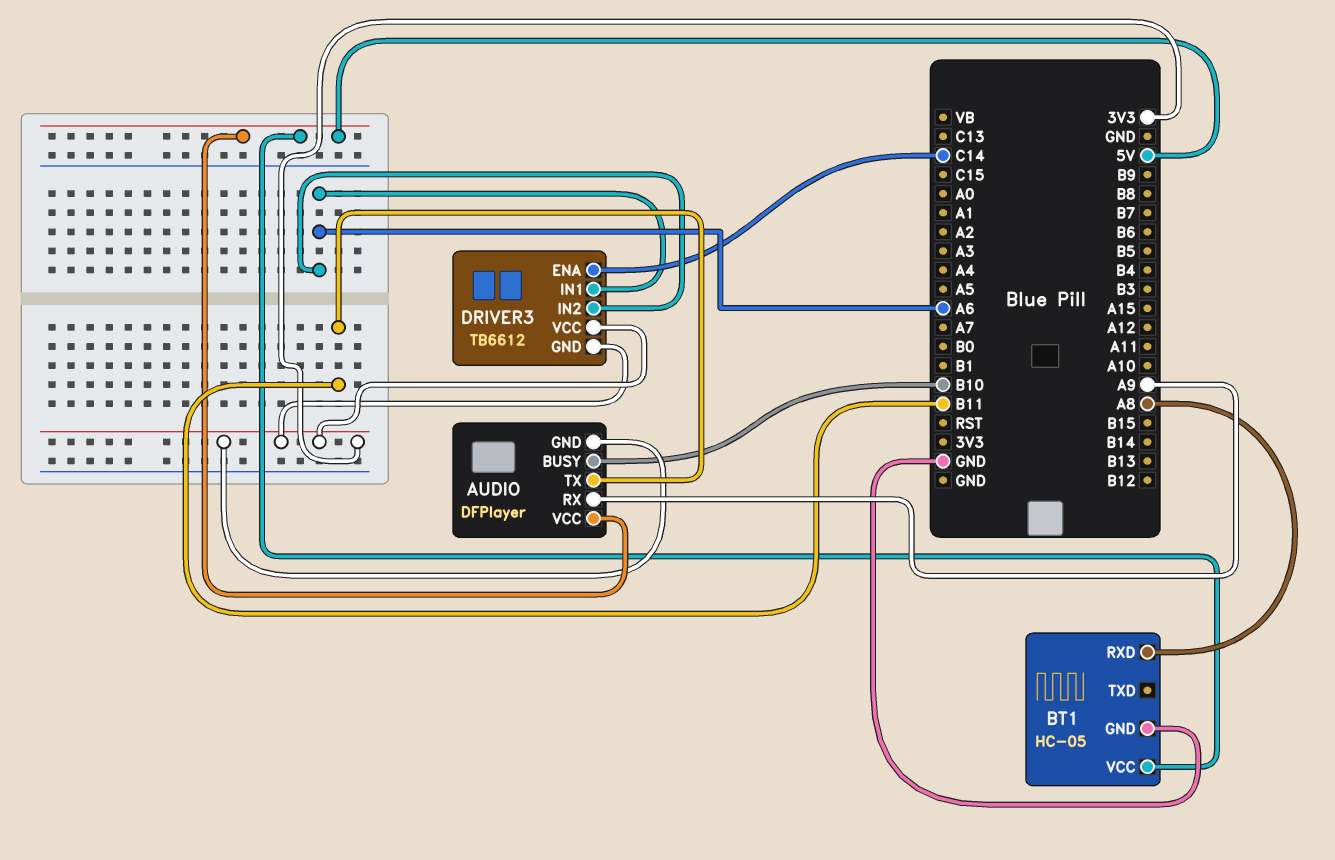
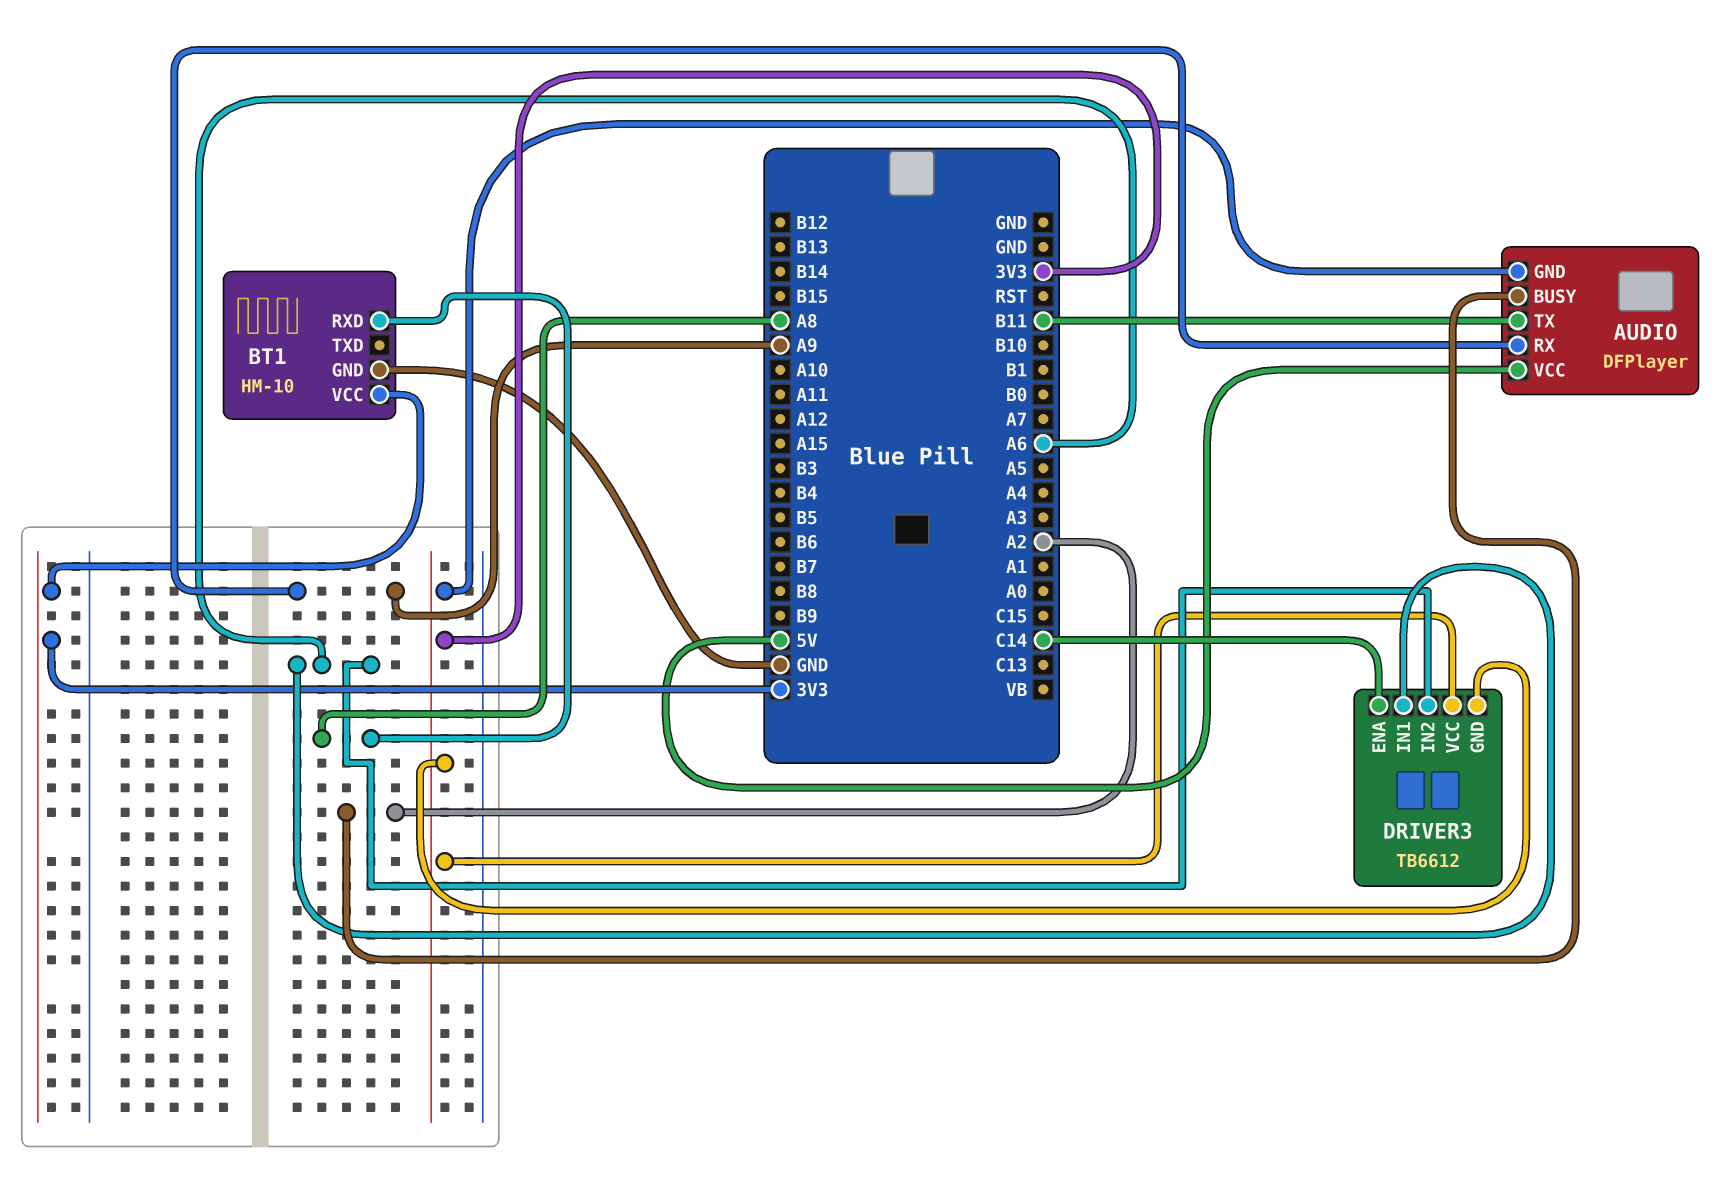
AUDIO pin BUSY: B10 -> A2
BT1: HC-05 -> HM-10
BT1 pin VCC: 5V -> 3V3

